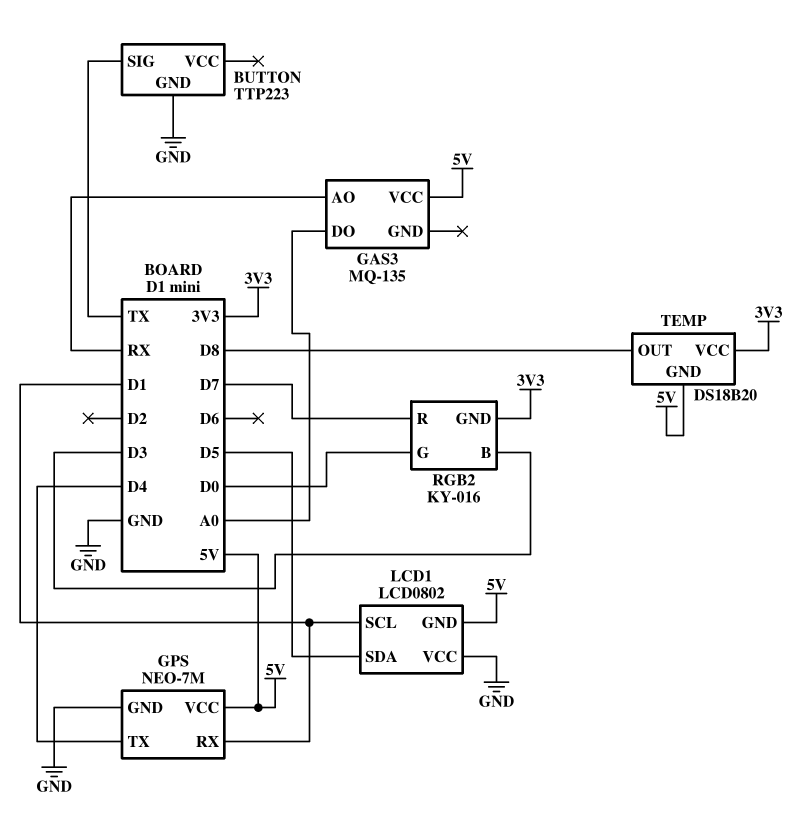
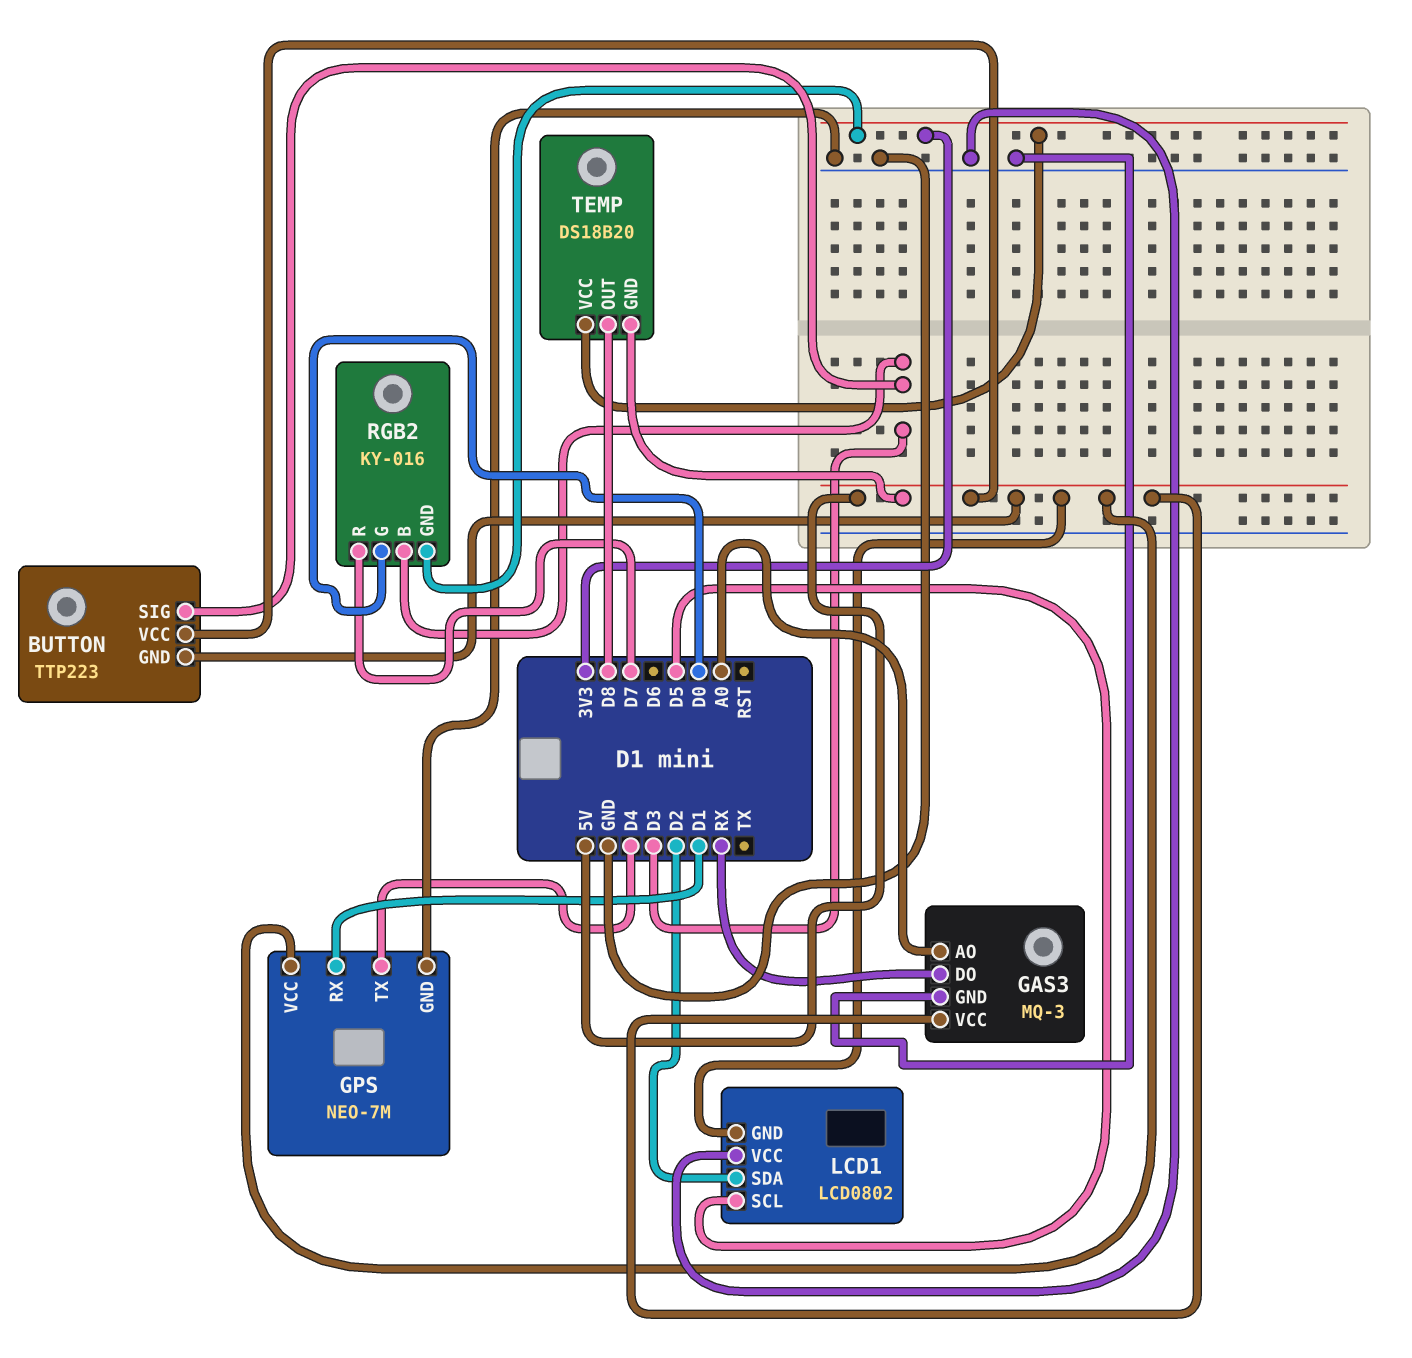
BUTTON pin GND: GND -> 5V
BUTTON pin SIG: TX -> D3
BUTTON pin VCC: none -> 5V
GAS3: MQ-135 -> MQ-3
GAS3 pin AO: RX -> A0
GAS3 pin DO: A0 -> RX
GAS3 pin GND: none -> GND
LCD1 pin SCL: D1 -> D5
LCD1 pin SDA: D5 -> D2

